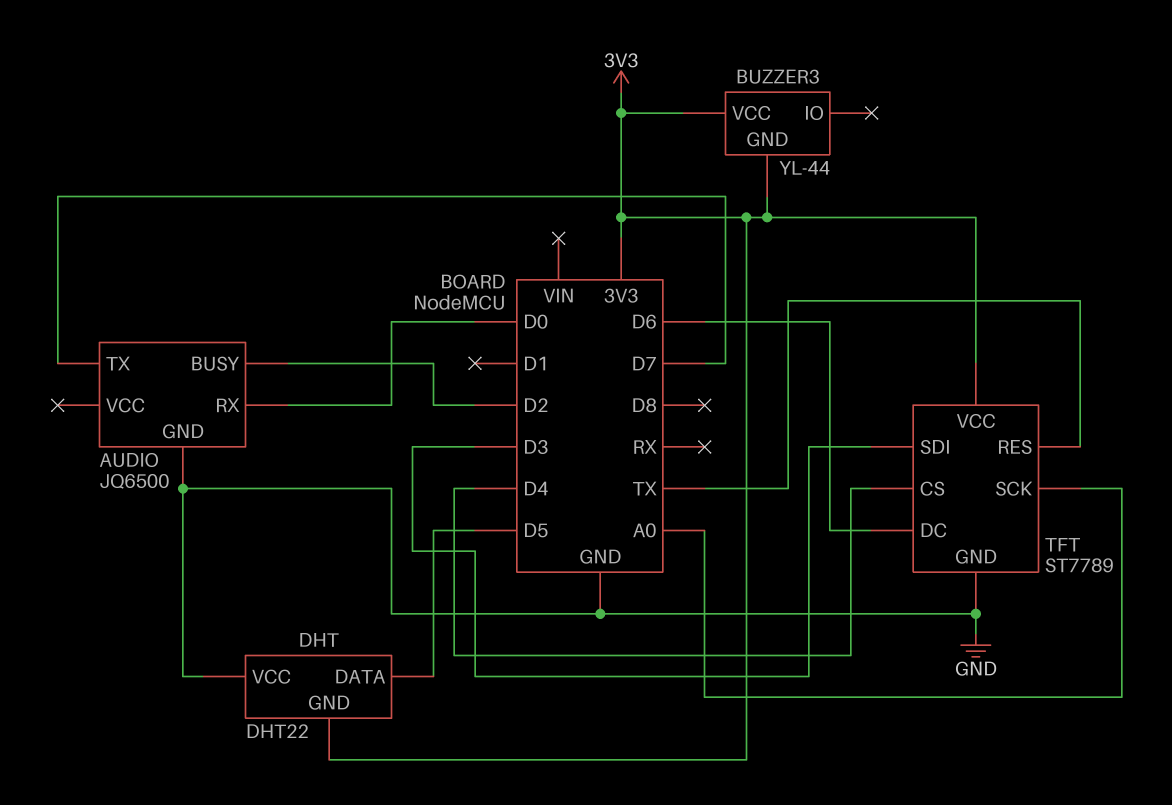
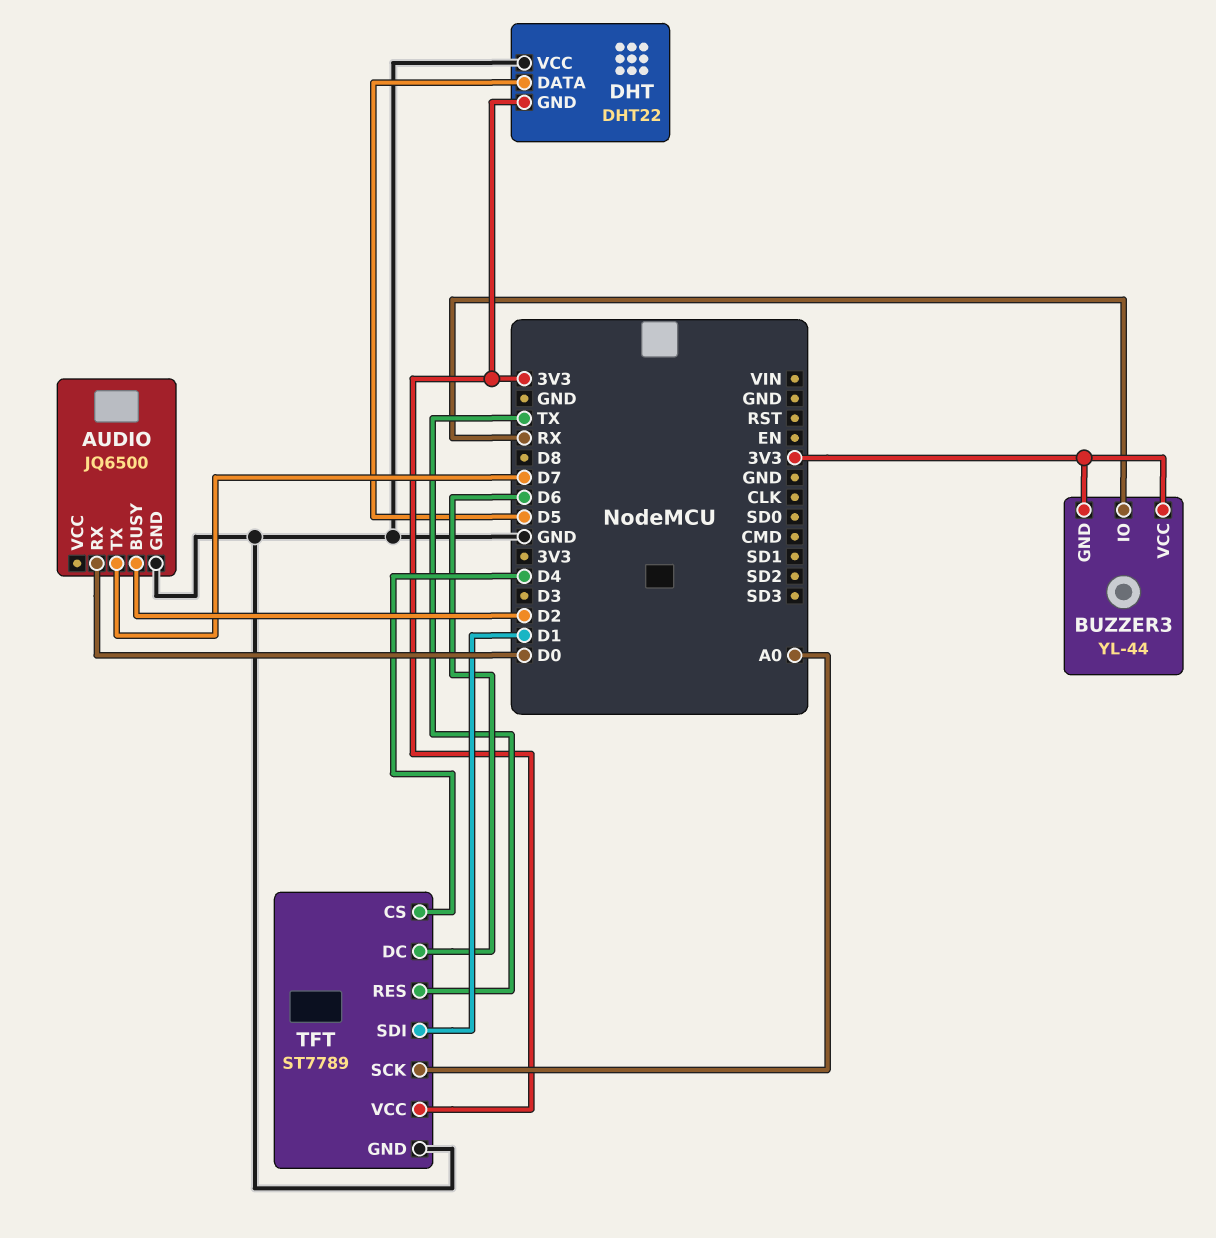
BUZZER3 pin IO: none -> RX
TFT pin SDI: D3 -> D1

